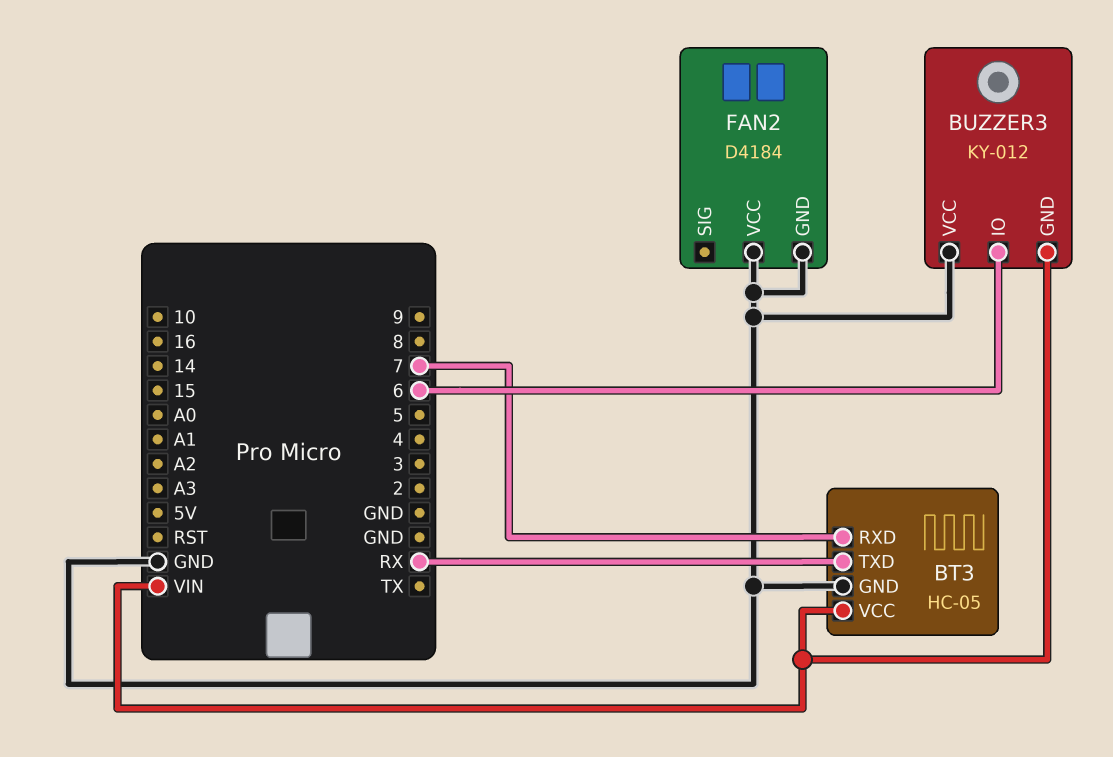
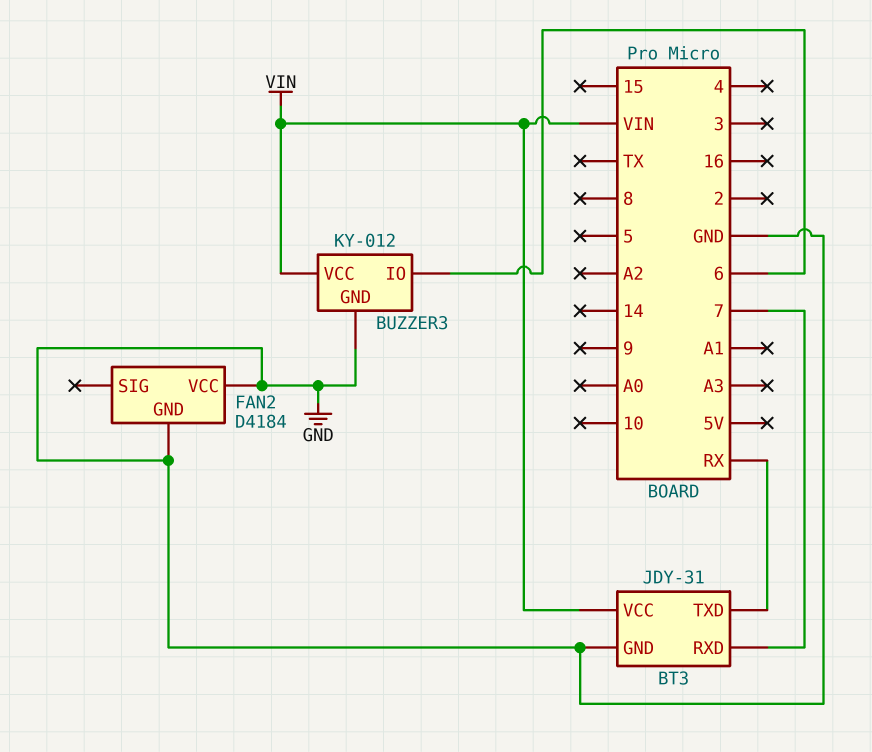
BT3: HC-05 -> JDY-31
BUZZER3 pin GND: VIN -> GND
BUZZER3 pin VCC: GND -> VIN

